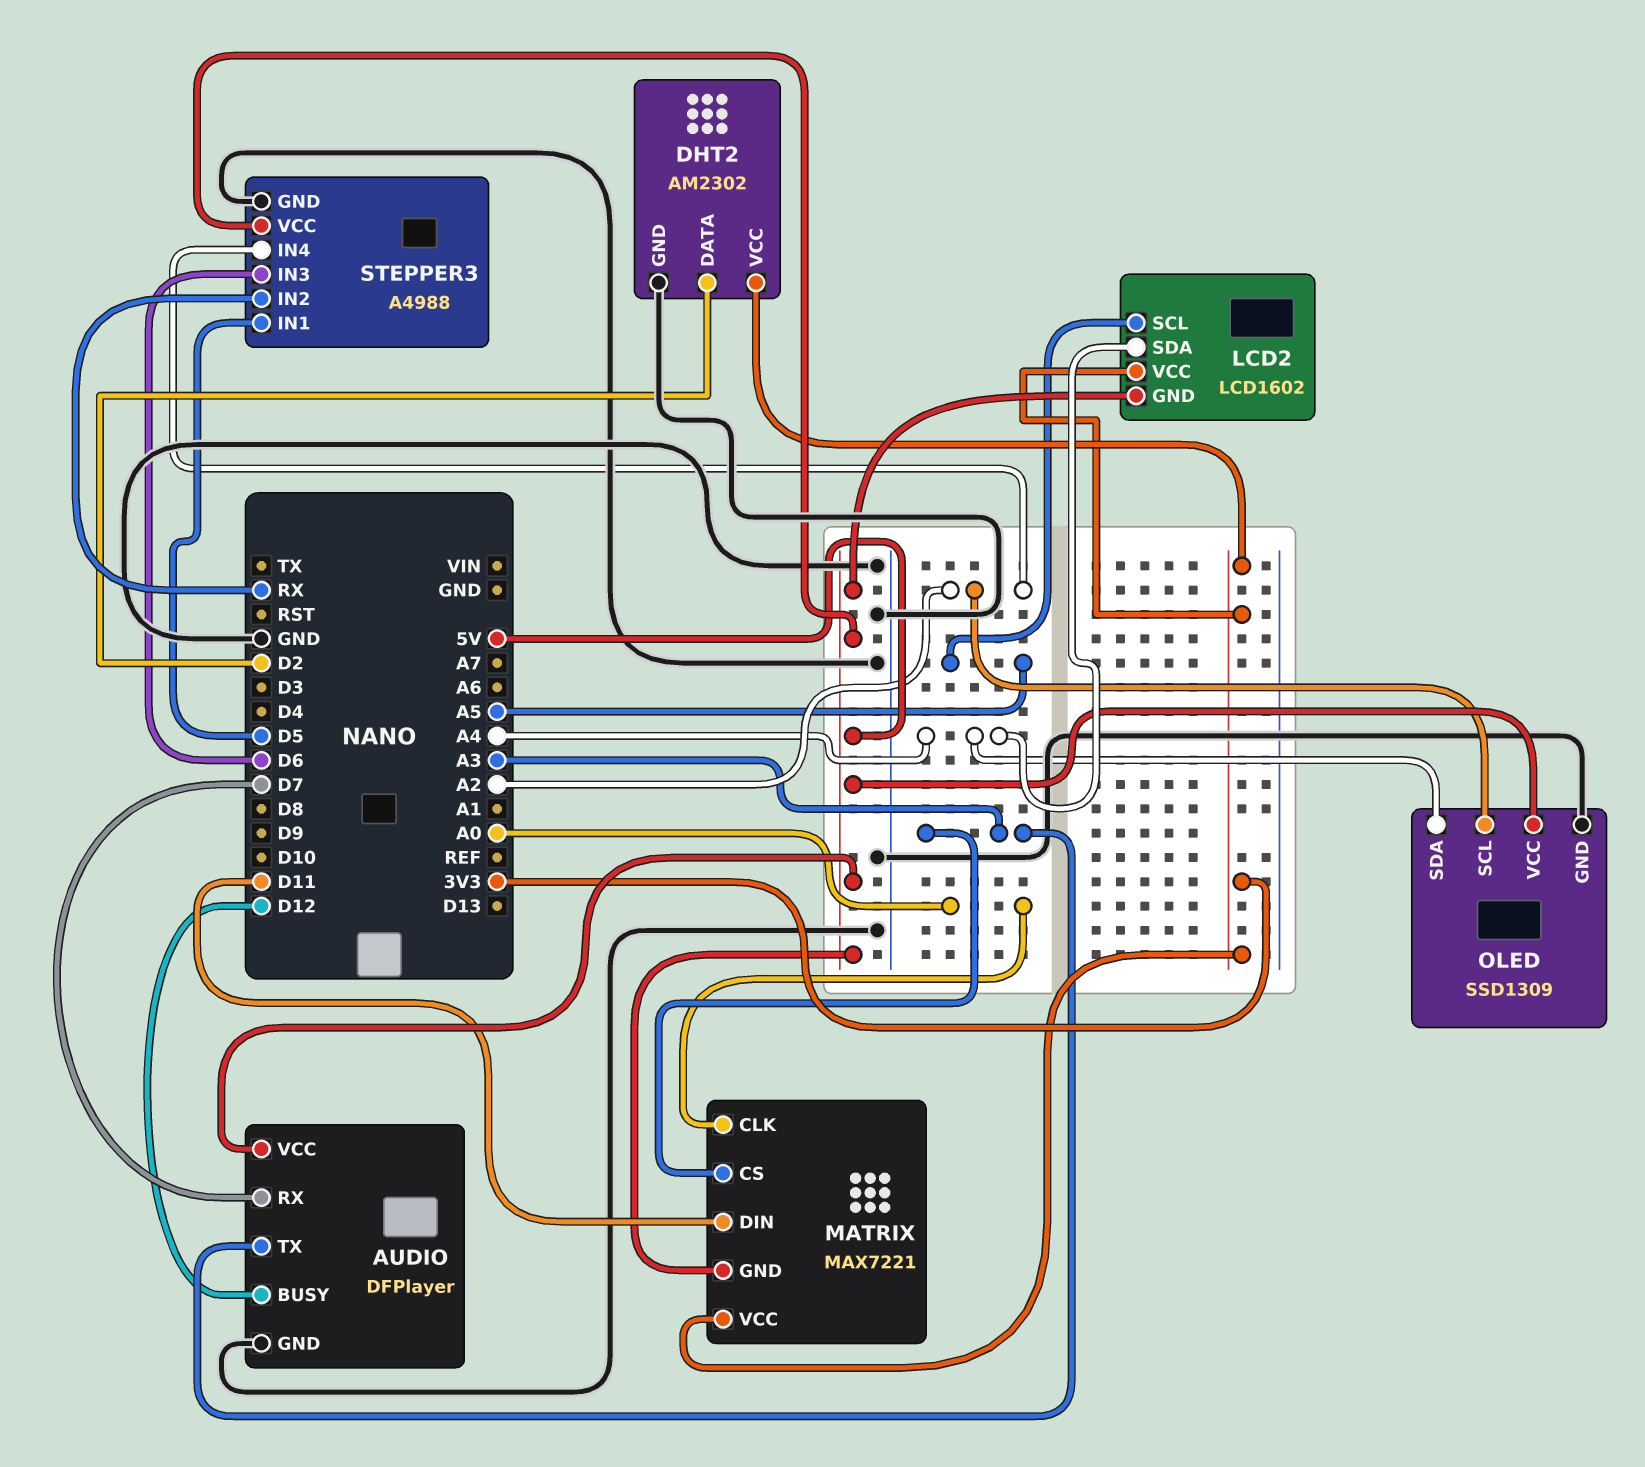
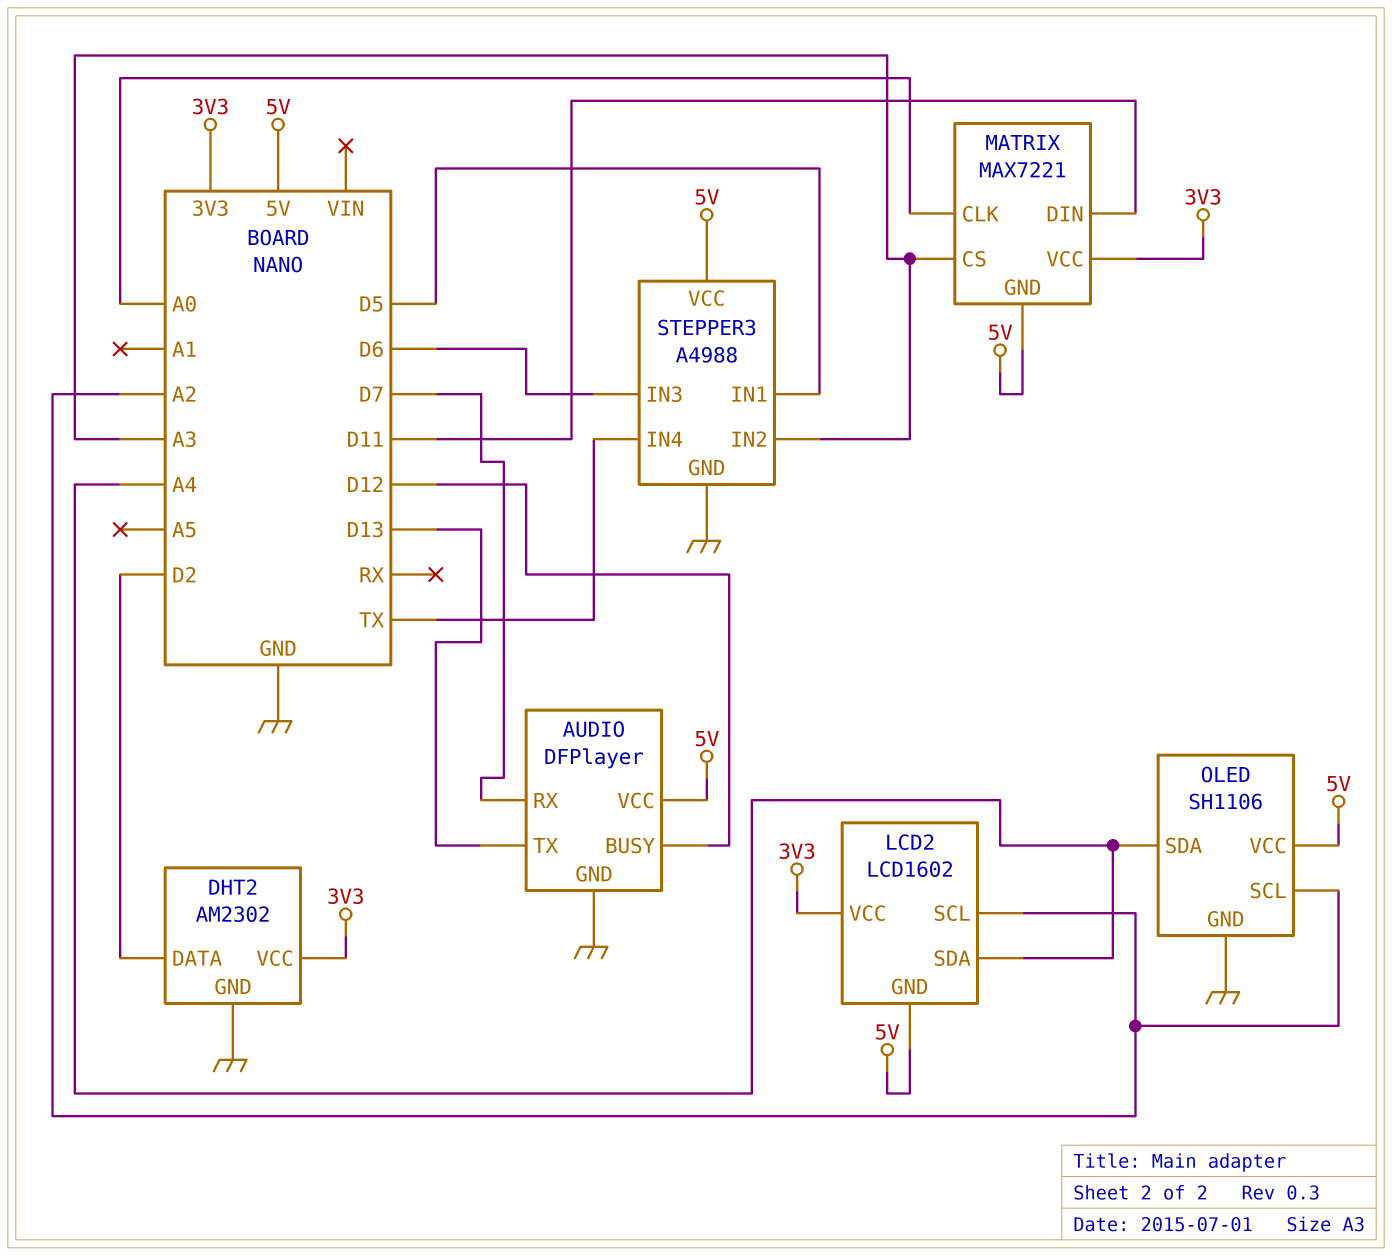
AUDIO pin TX: A3 -> D13
LCD2 pin SCL: A5 -> A2
OLED: SSD1309 -> SH1106
STEPPER3 pin IN2: RX -> A3
STEPPER3 pin IN4: A2 -> TX

